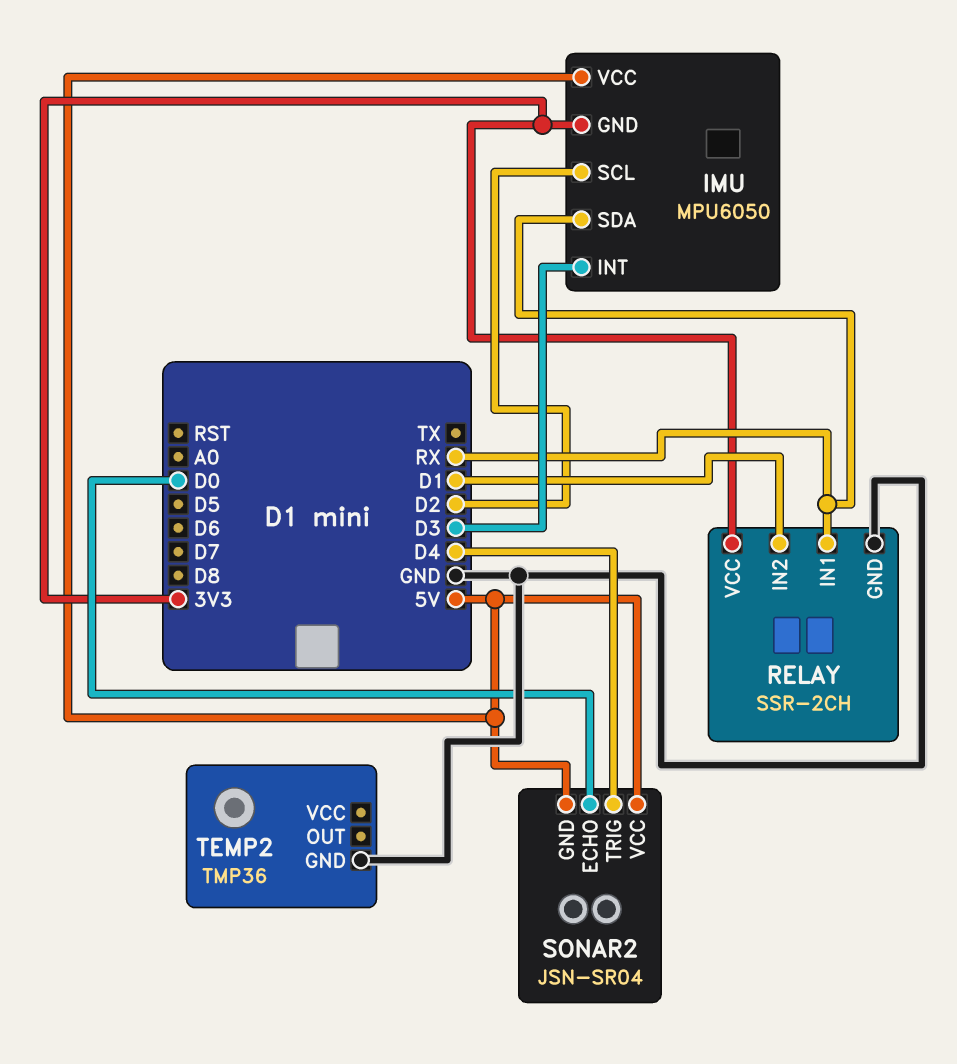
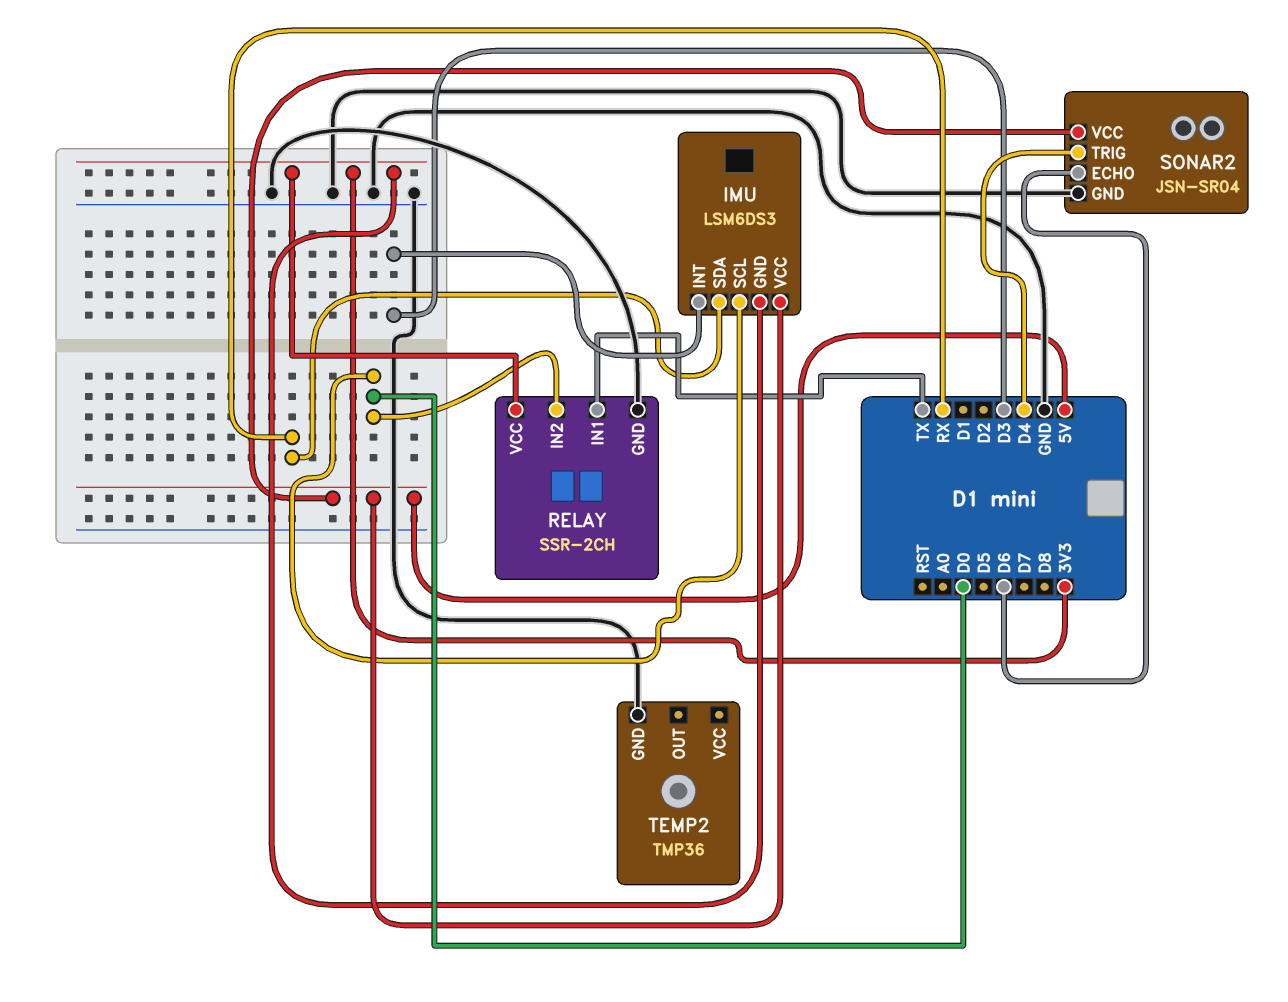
IMU: MPU6050 -> LSM6DS3
IMU pin SCL: D2 -> D0
RELAY pin IN1: RX -> TX
RELAY pin IN2: D1 -> D0
SONAR2 pin ECHO: D0 -> D6
SONAR2 pin GND: 5V -> GND

